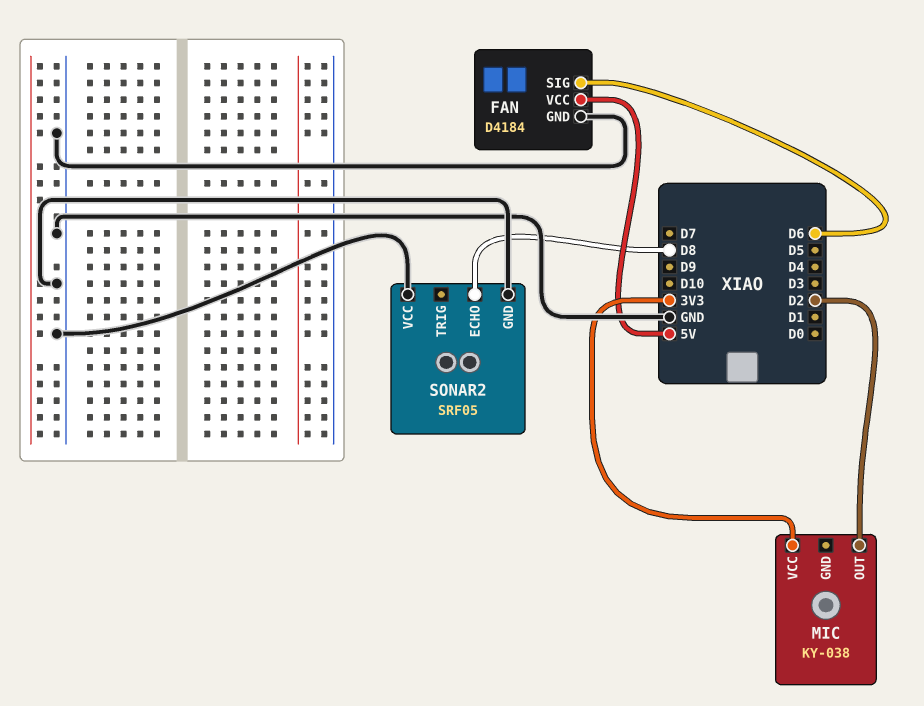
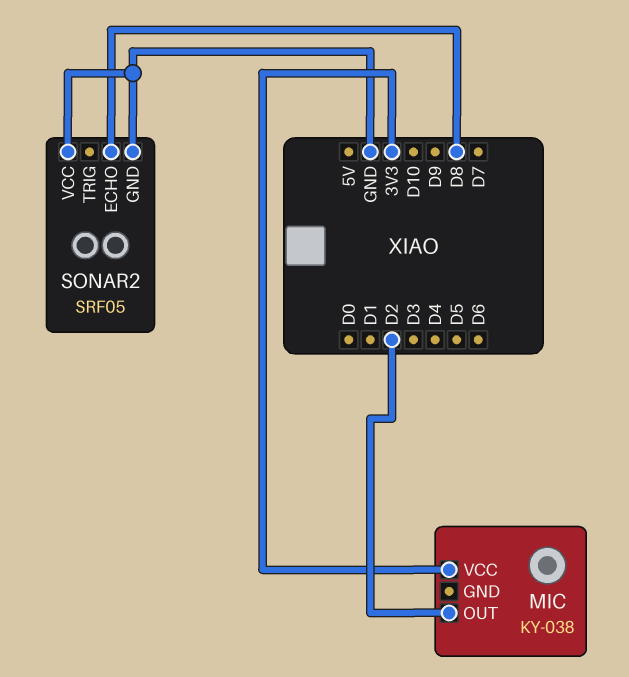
FAN: D4184 -> none
FAN pin GND: GND -> none
FAN pin SIG: D6 -> none
FAN pin VCC: 5V -> none

